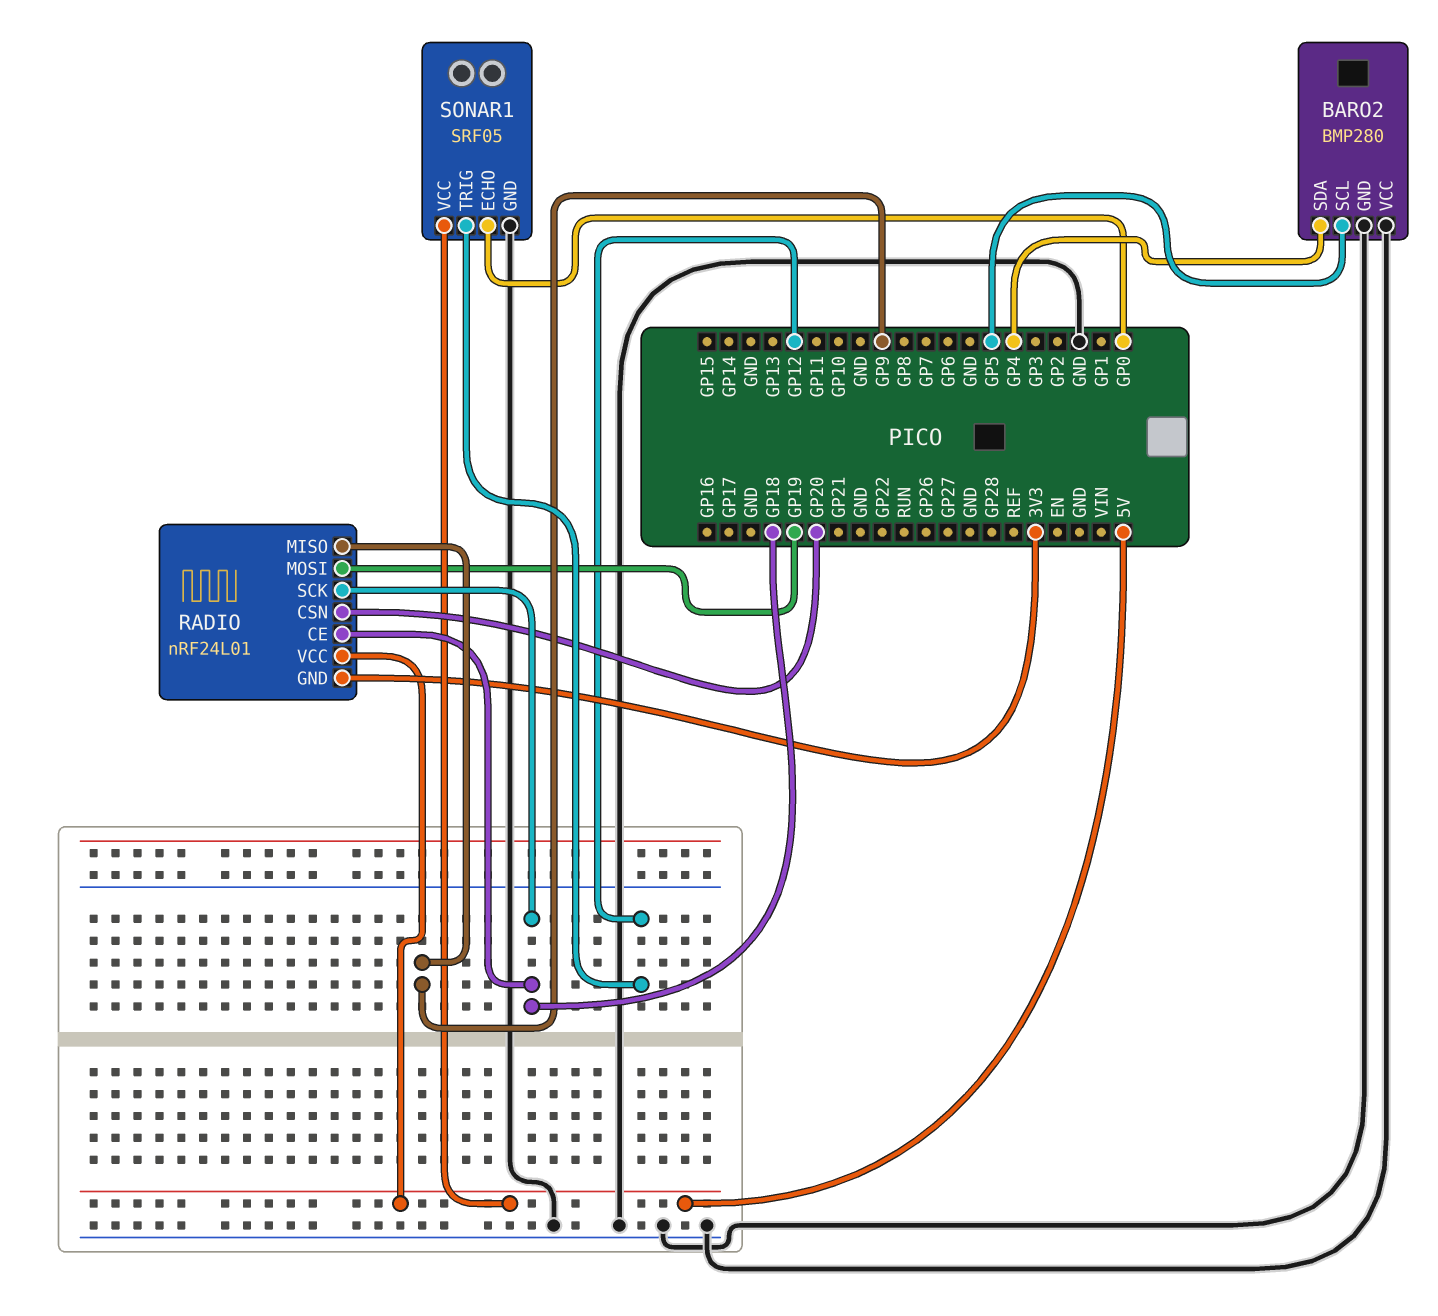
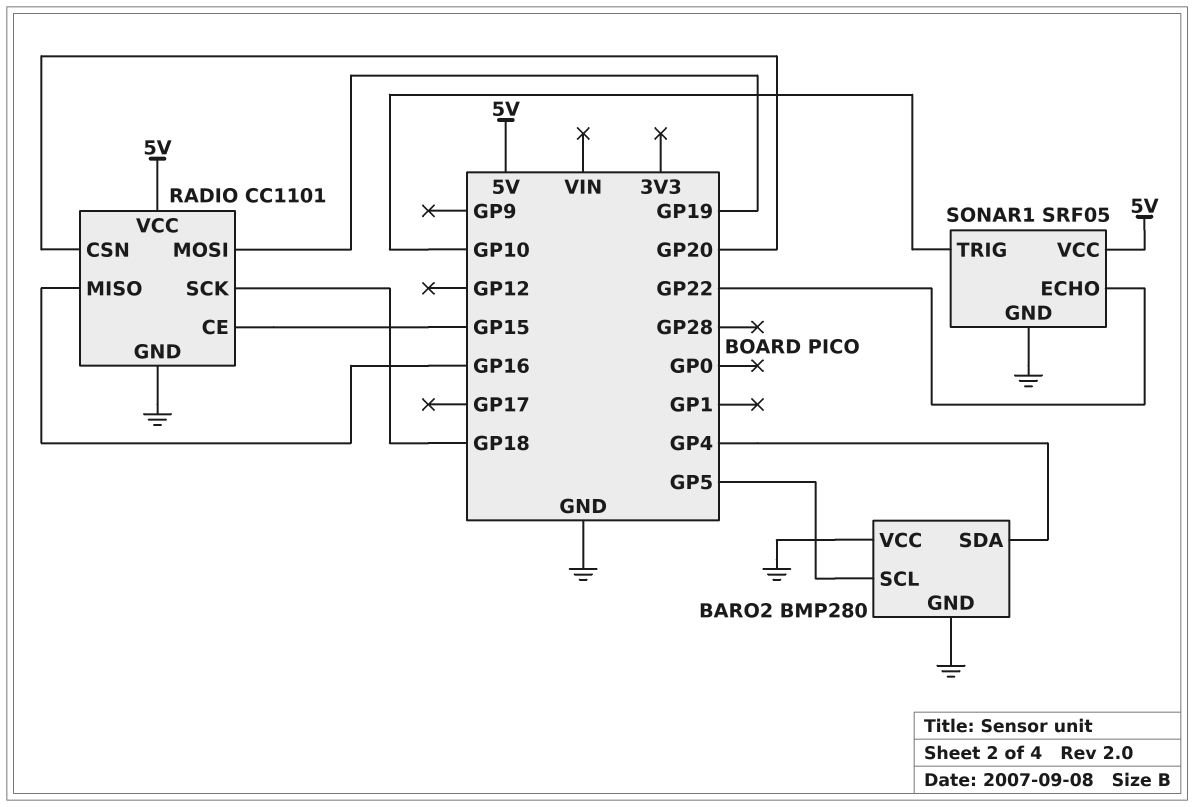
RADIO: nRF24L01 -> CC1101
RADIO pin CE: GP18 -> GP15
RADIO pin GND: 3V3 -> GND
RADIO pin MISO: GP9 -> GP16
SONAR1 pin ECHO: GP0 -> GP22
SONAR1 pin TRIG: GP12 -> GP10

